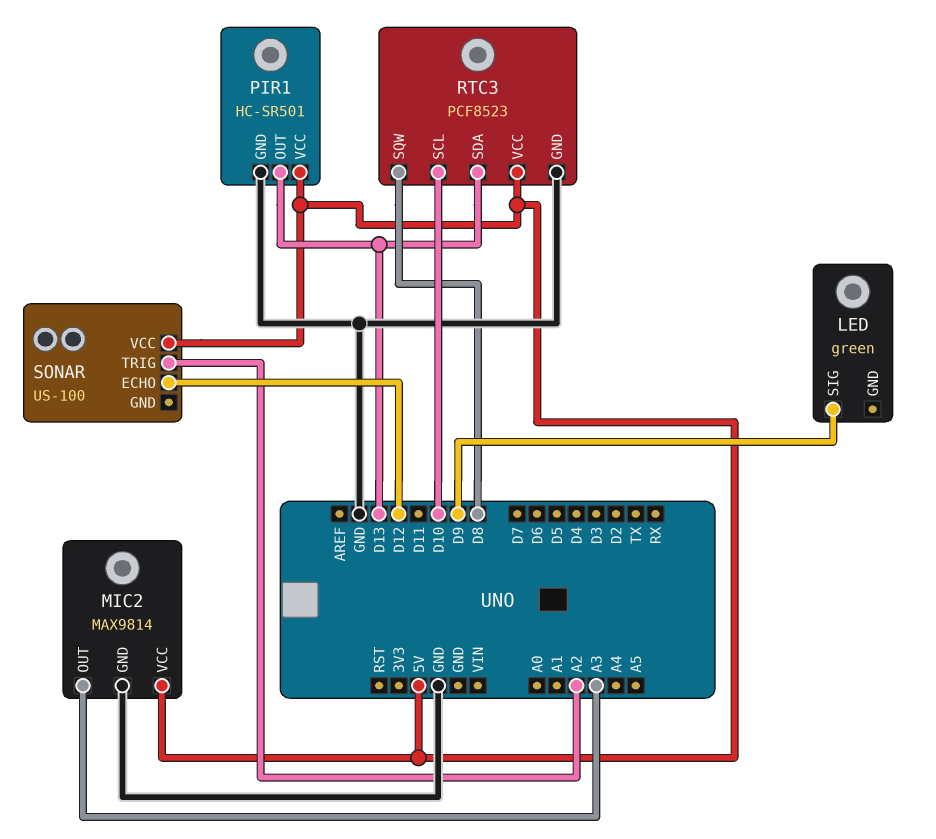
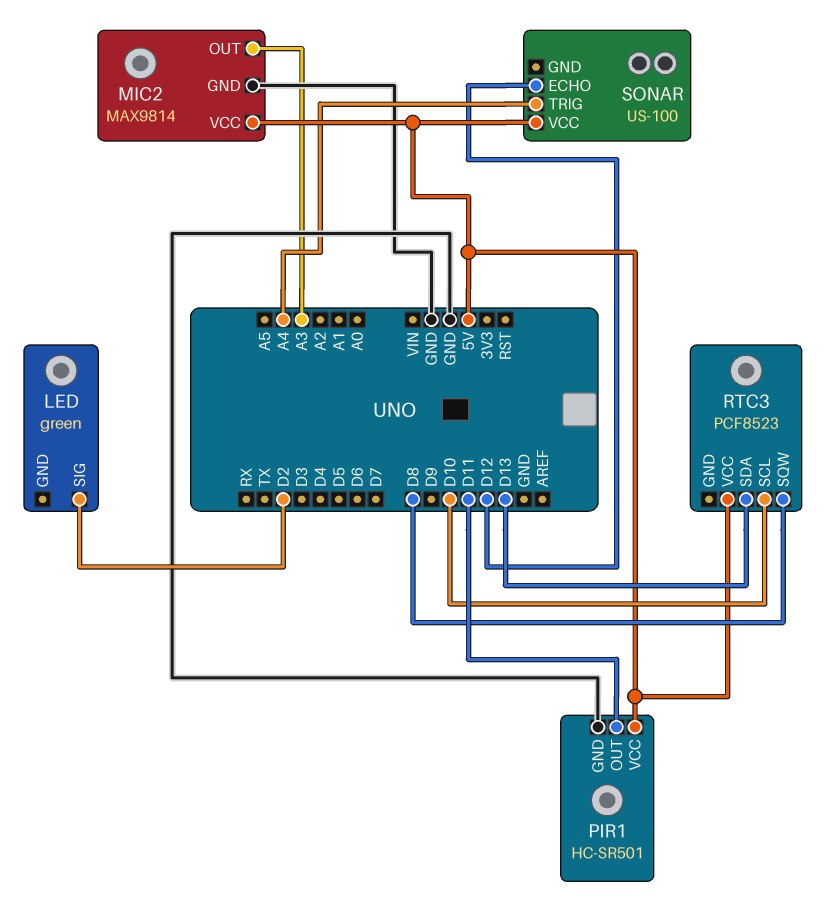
LED pin SIG: D9 -> D2
PIR1 pin OUT: D13 -> D11
RTC3 pin GND: GND -> none
SONAR pin TRIG: A2 -> A4

